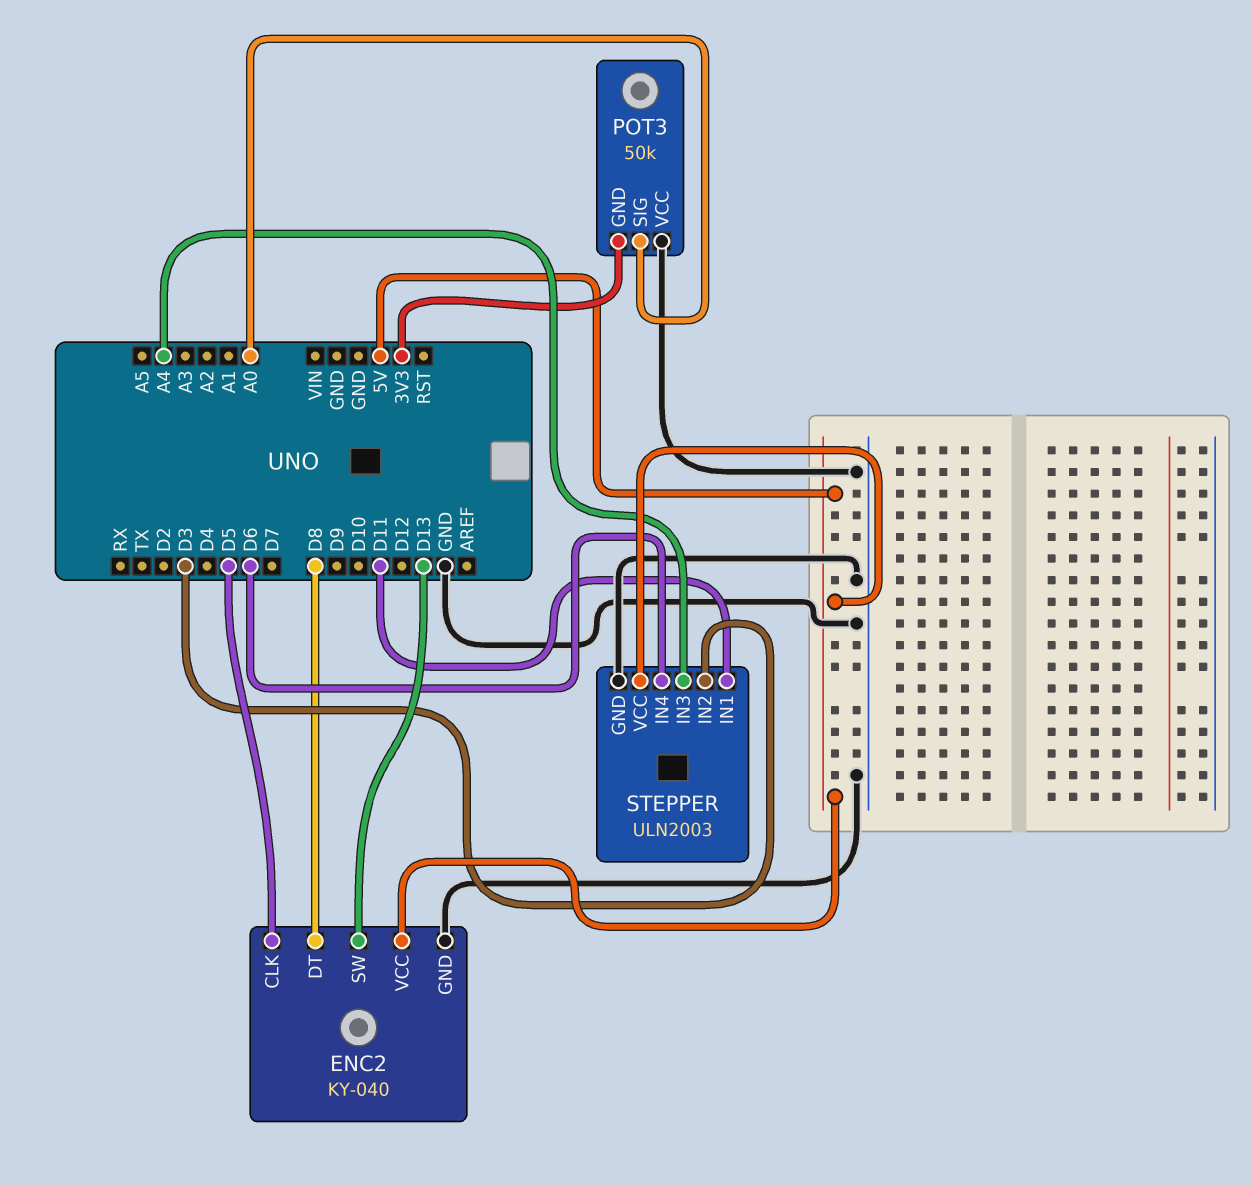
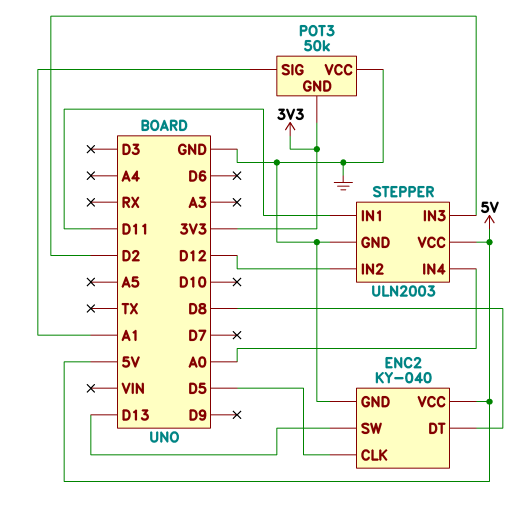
POT3 pin SIG: A0 -> A1
STEPPER pin IN2: D3 -> D12
STEPPER pin IN3: A4 -> D2
STEPPER pin IN4: D6 -> A0

